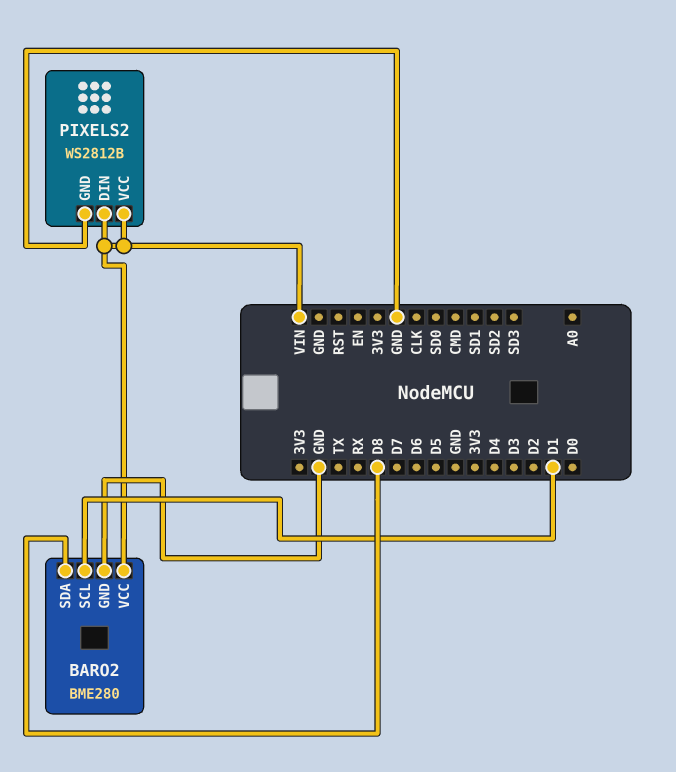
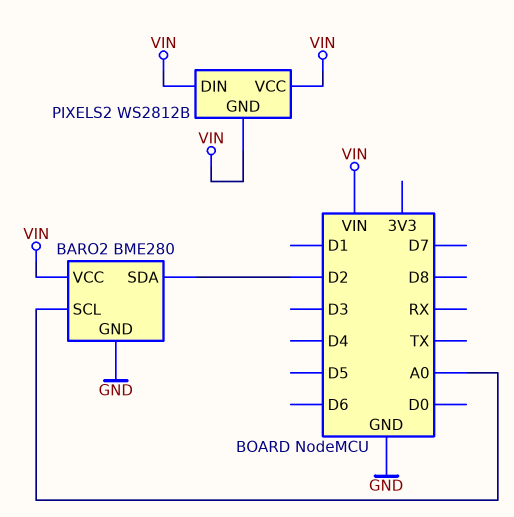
BARO2 pin SCL: D1 -> A0
BARO2 pin SDA: D8 -> D2
PIXELS2 pin GND: GND -> VIN

